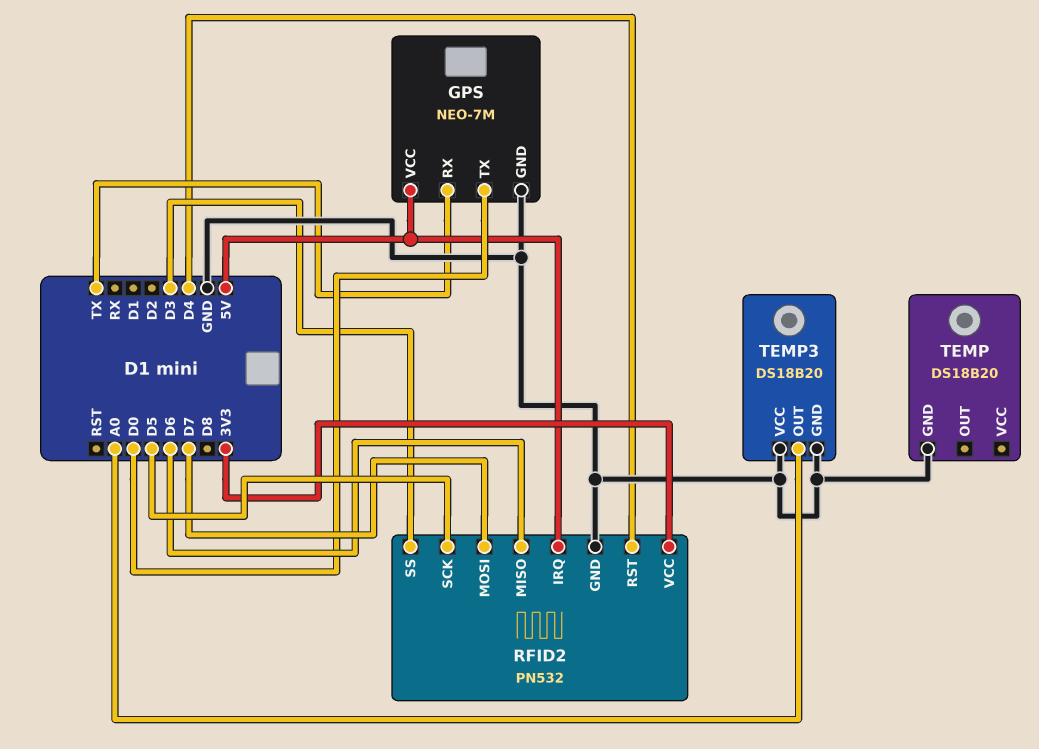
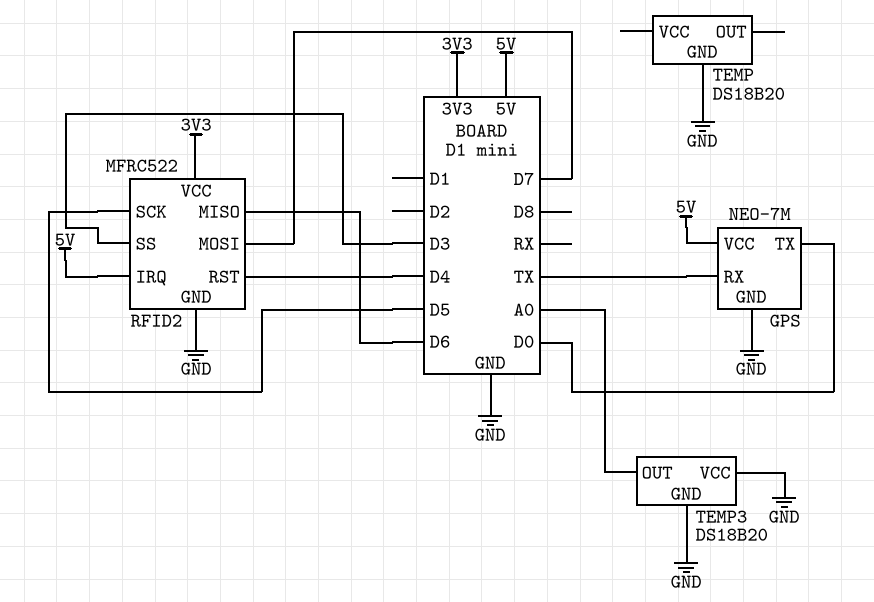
RFID2: PN532 -> MFRC522

